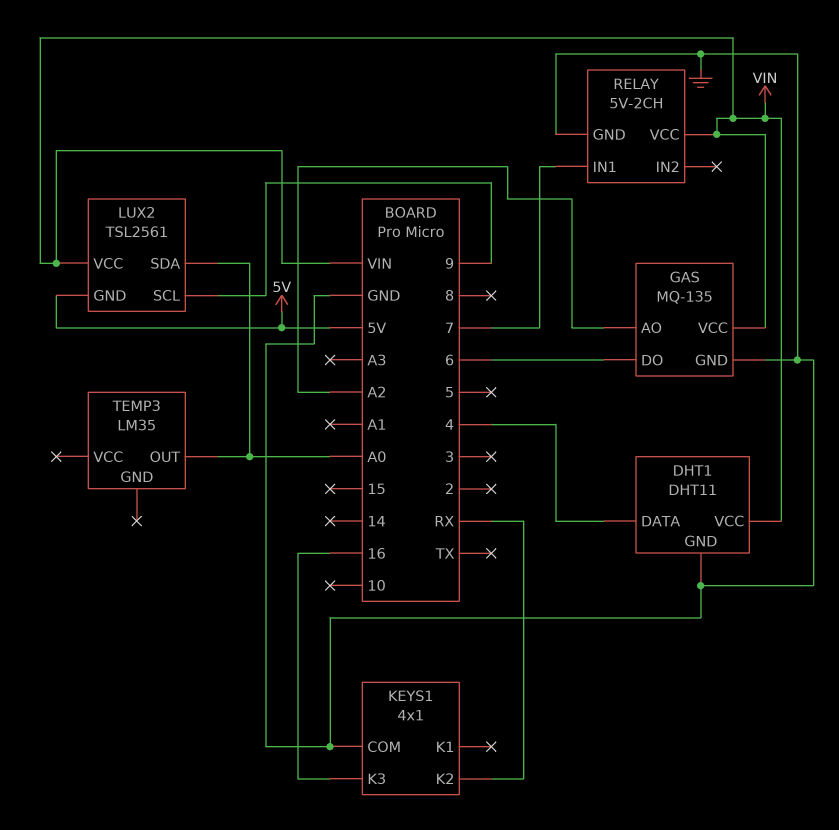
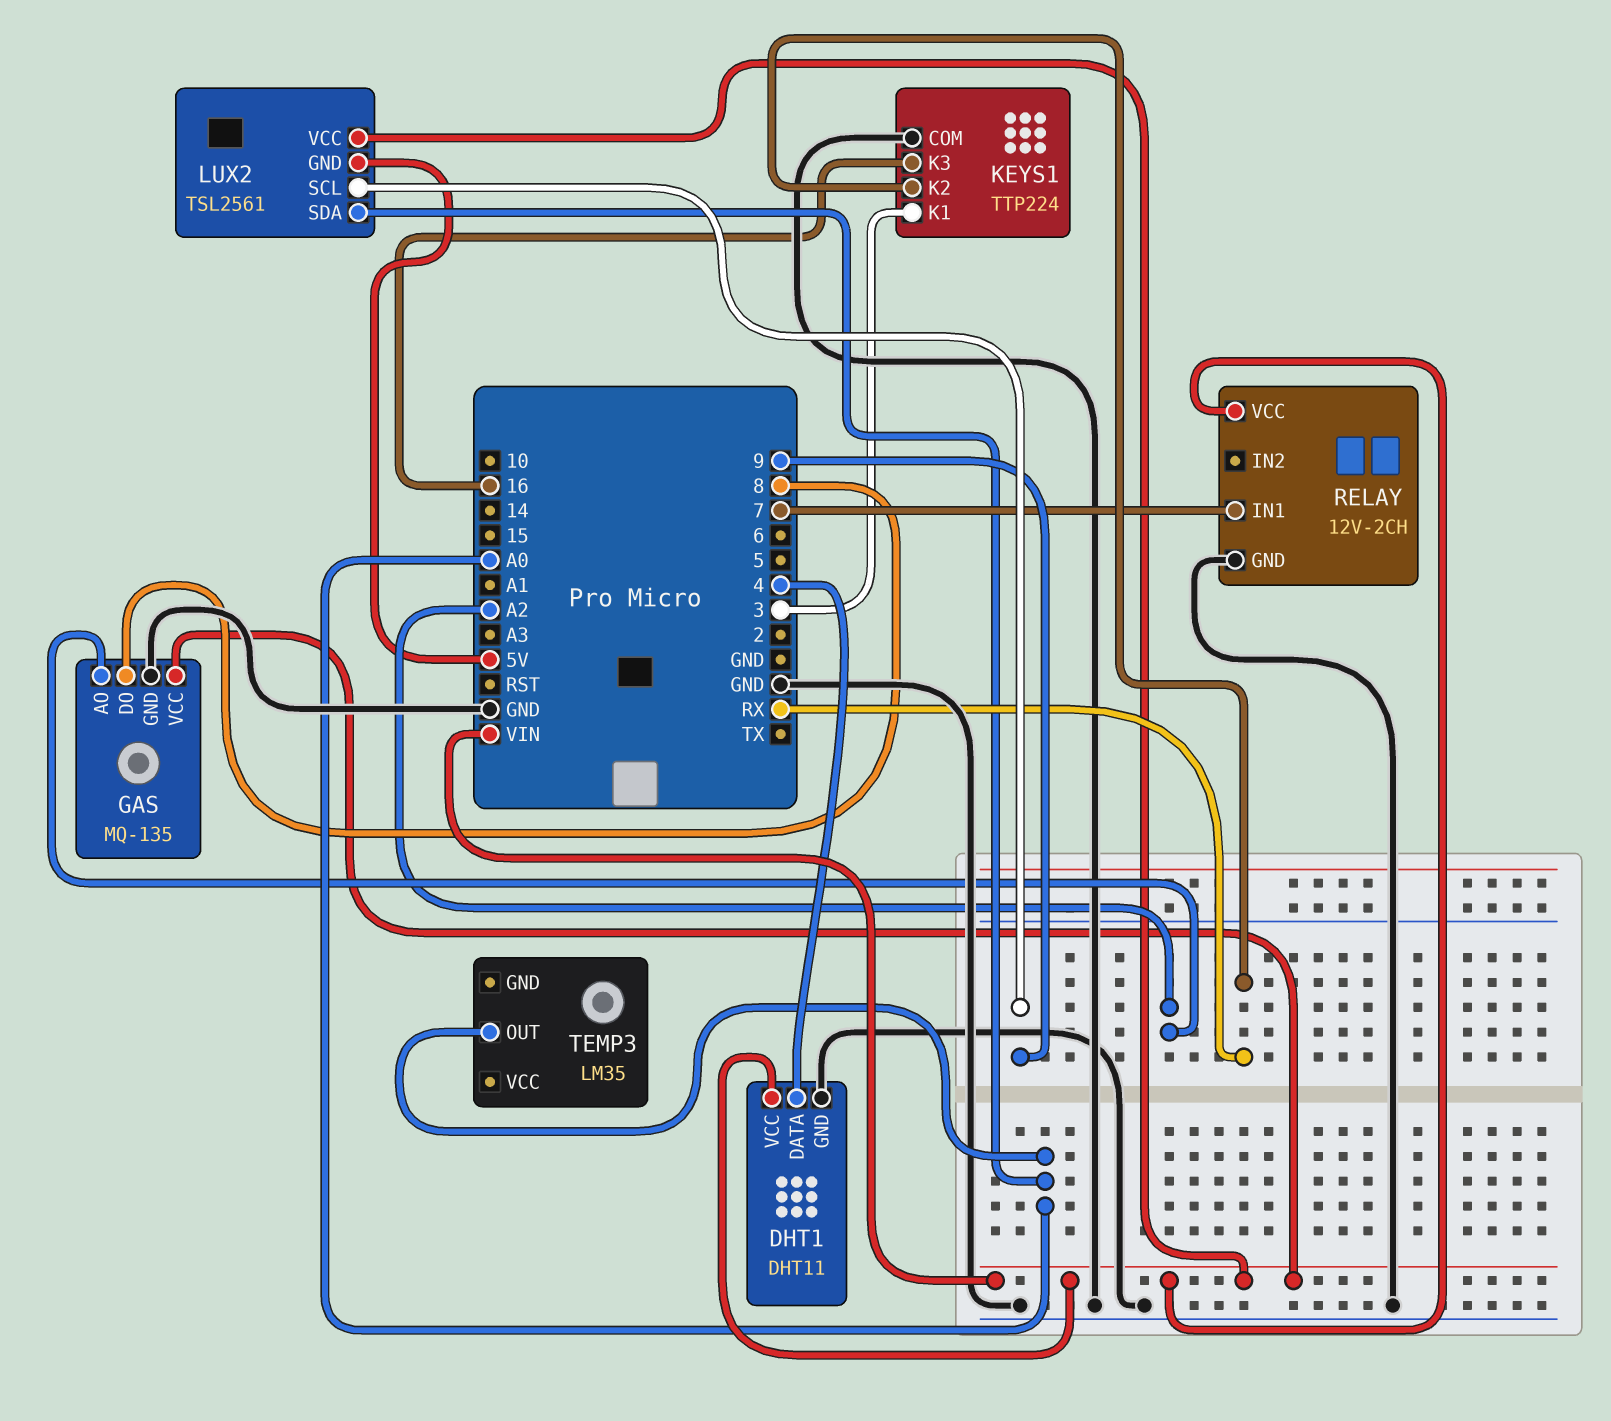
GAS pin DO: 6 -> 8
KEYS1: 4x1 -> TTP224
KEYS1 pin K1: none -> 3
RELAY: 5V-2CH -> 12V-2CH

